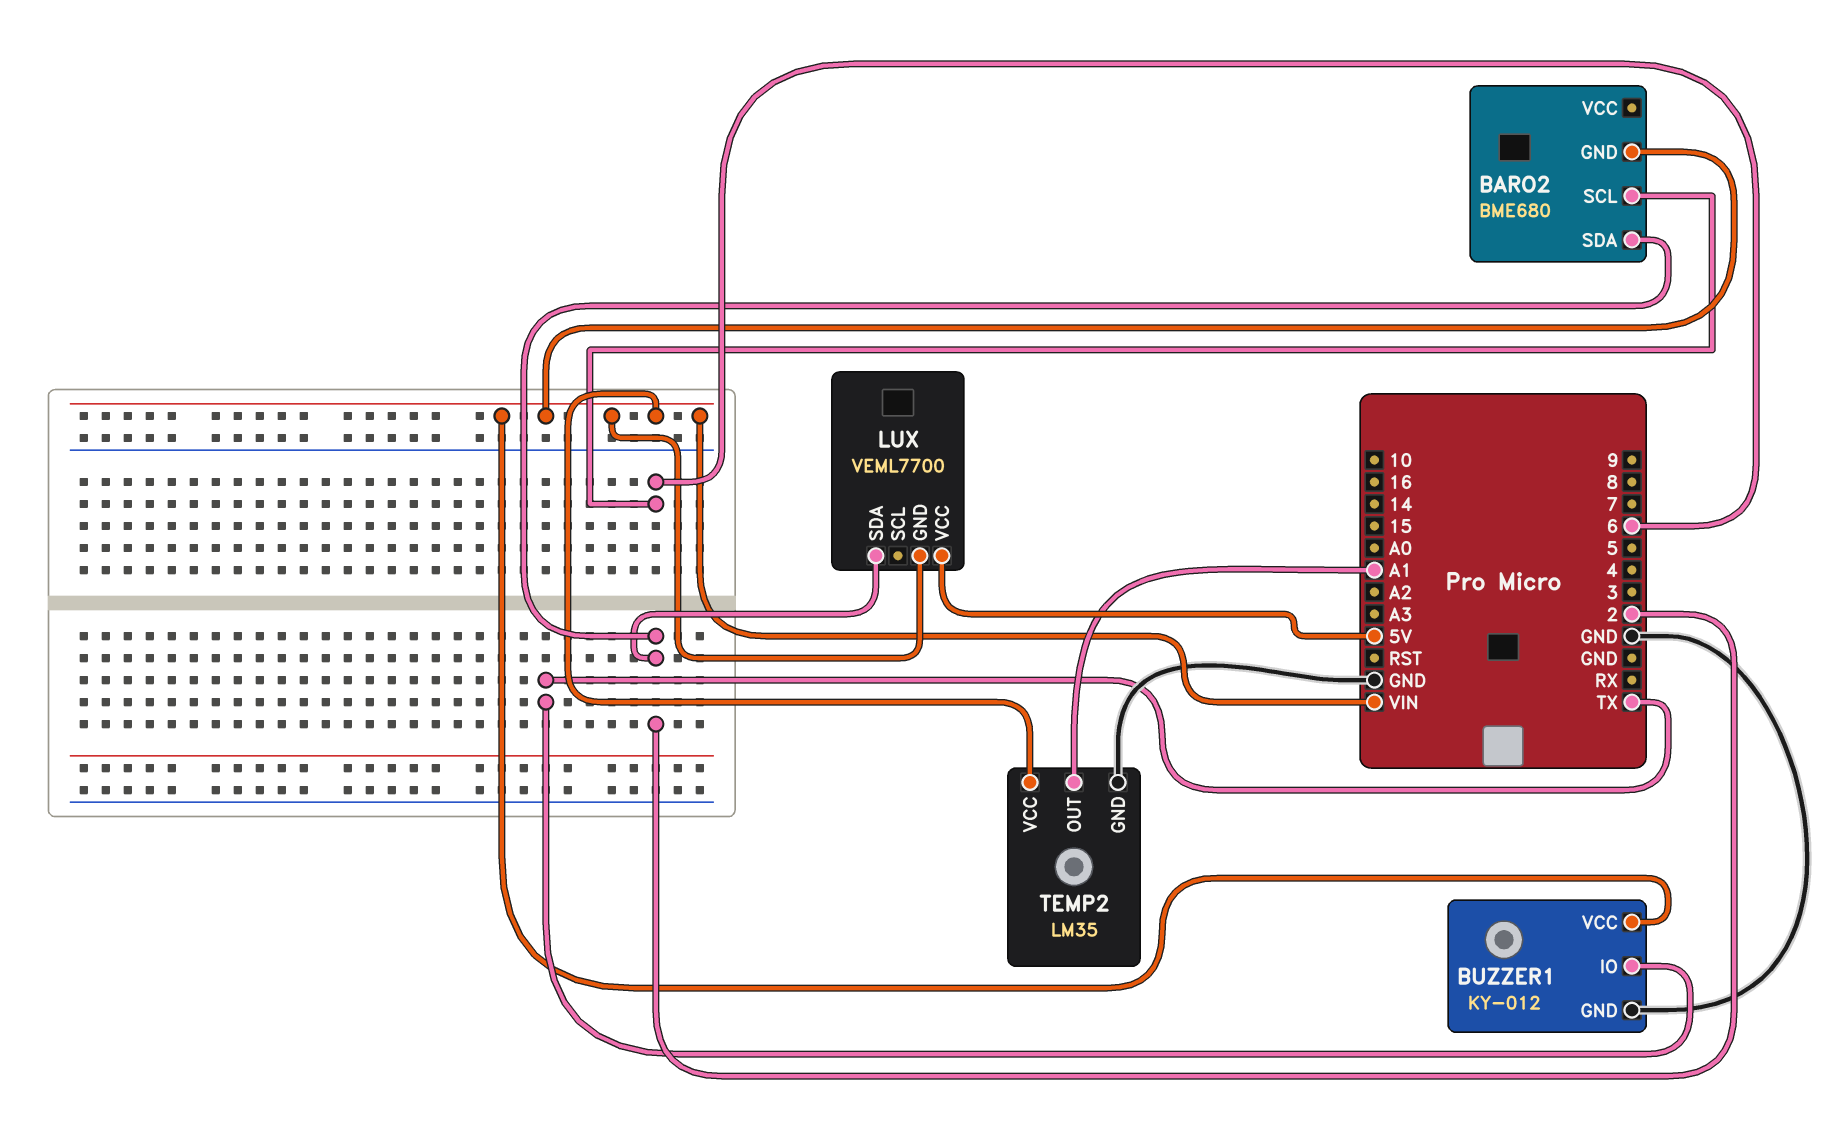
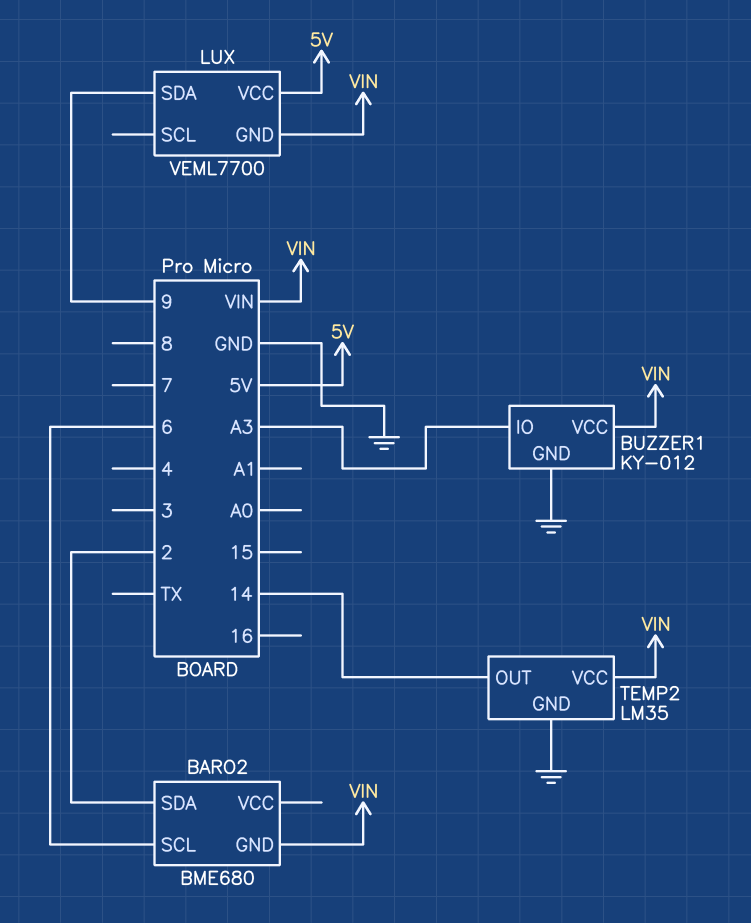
BUZZER1 pin IO: TX -> A3
LUX pin SDA: 2 -> 9
TEMP2 pin OUT: A1 -> 14

